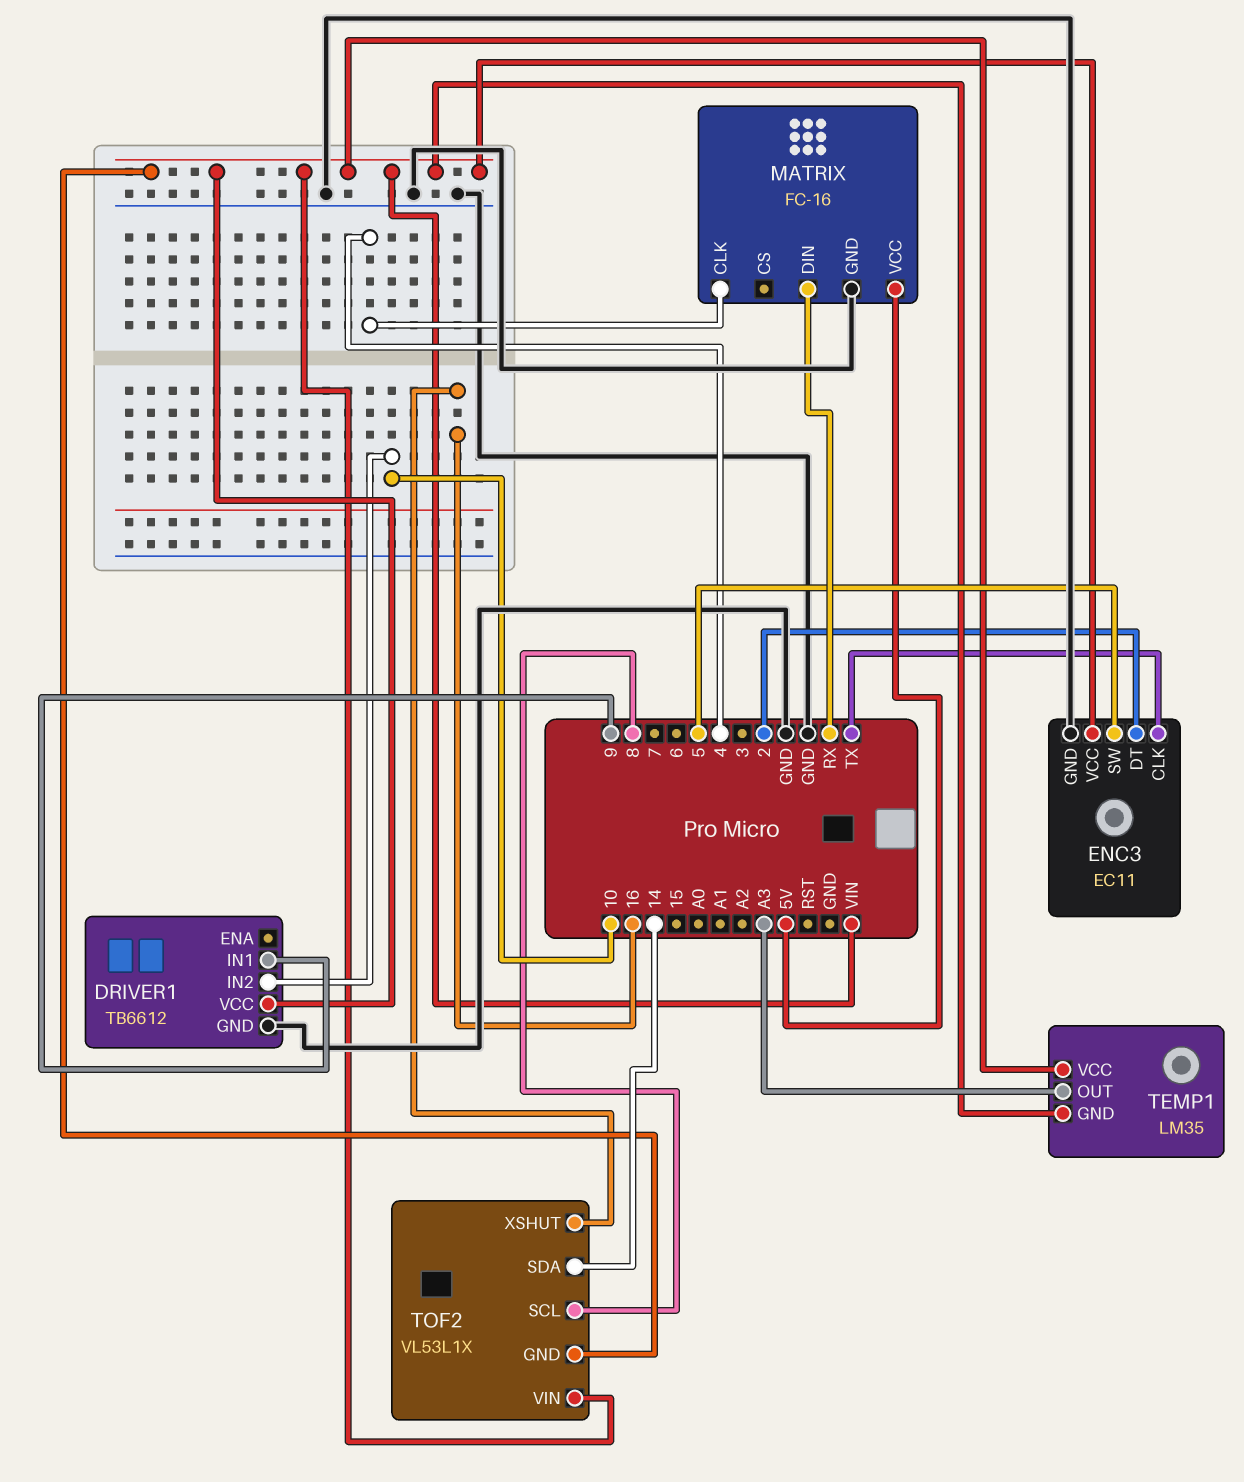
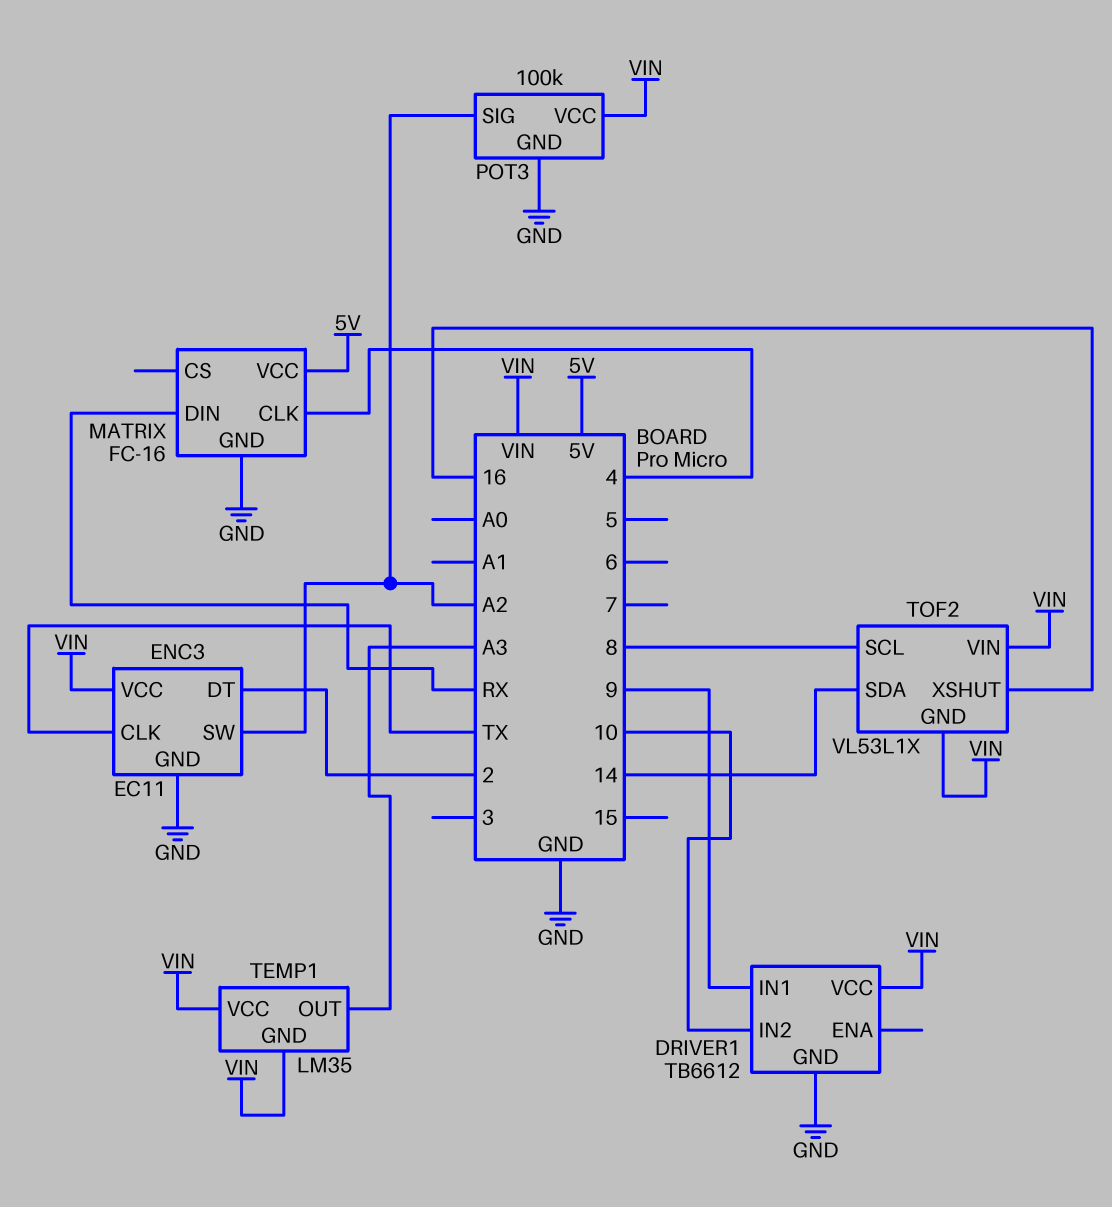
ENC3 pin SW: 5 -> A2
POT3: none -> 100k
POT3 pin GND: none -> GND
POT3 pin SIG: none -> A2
POT3 pin VCC: none -> VIN

